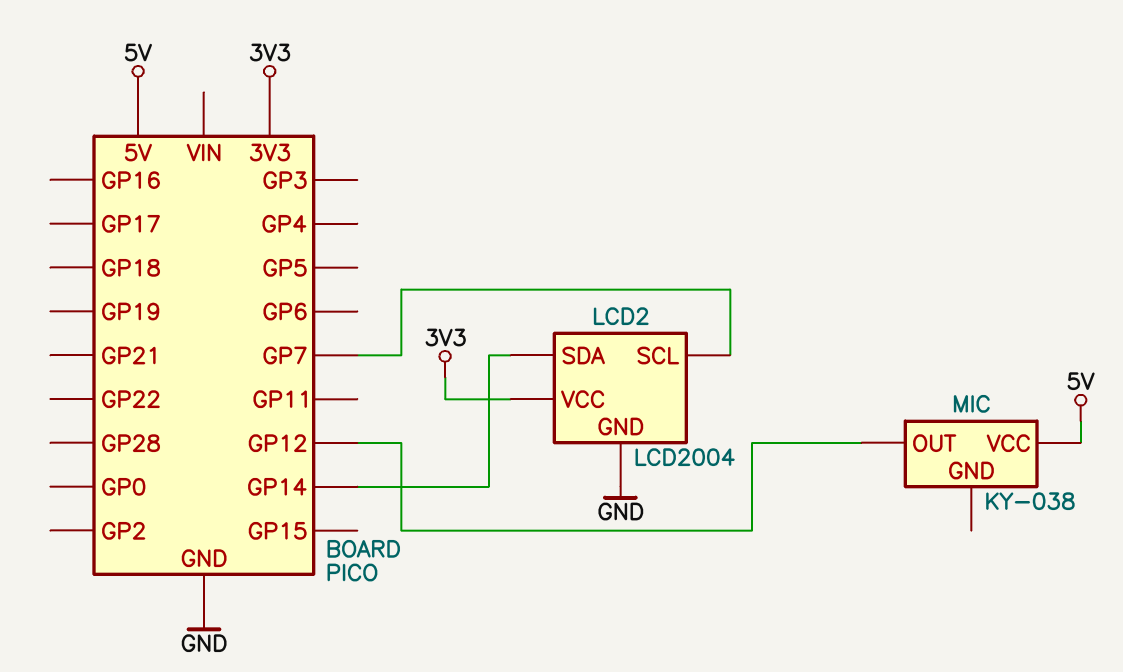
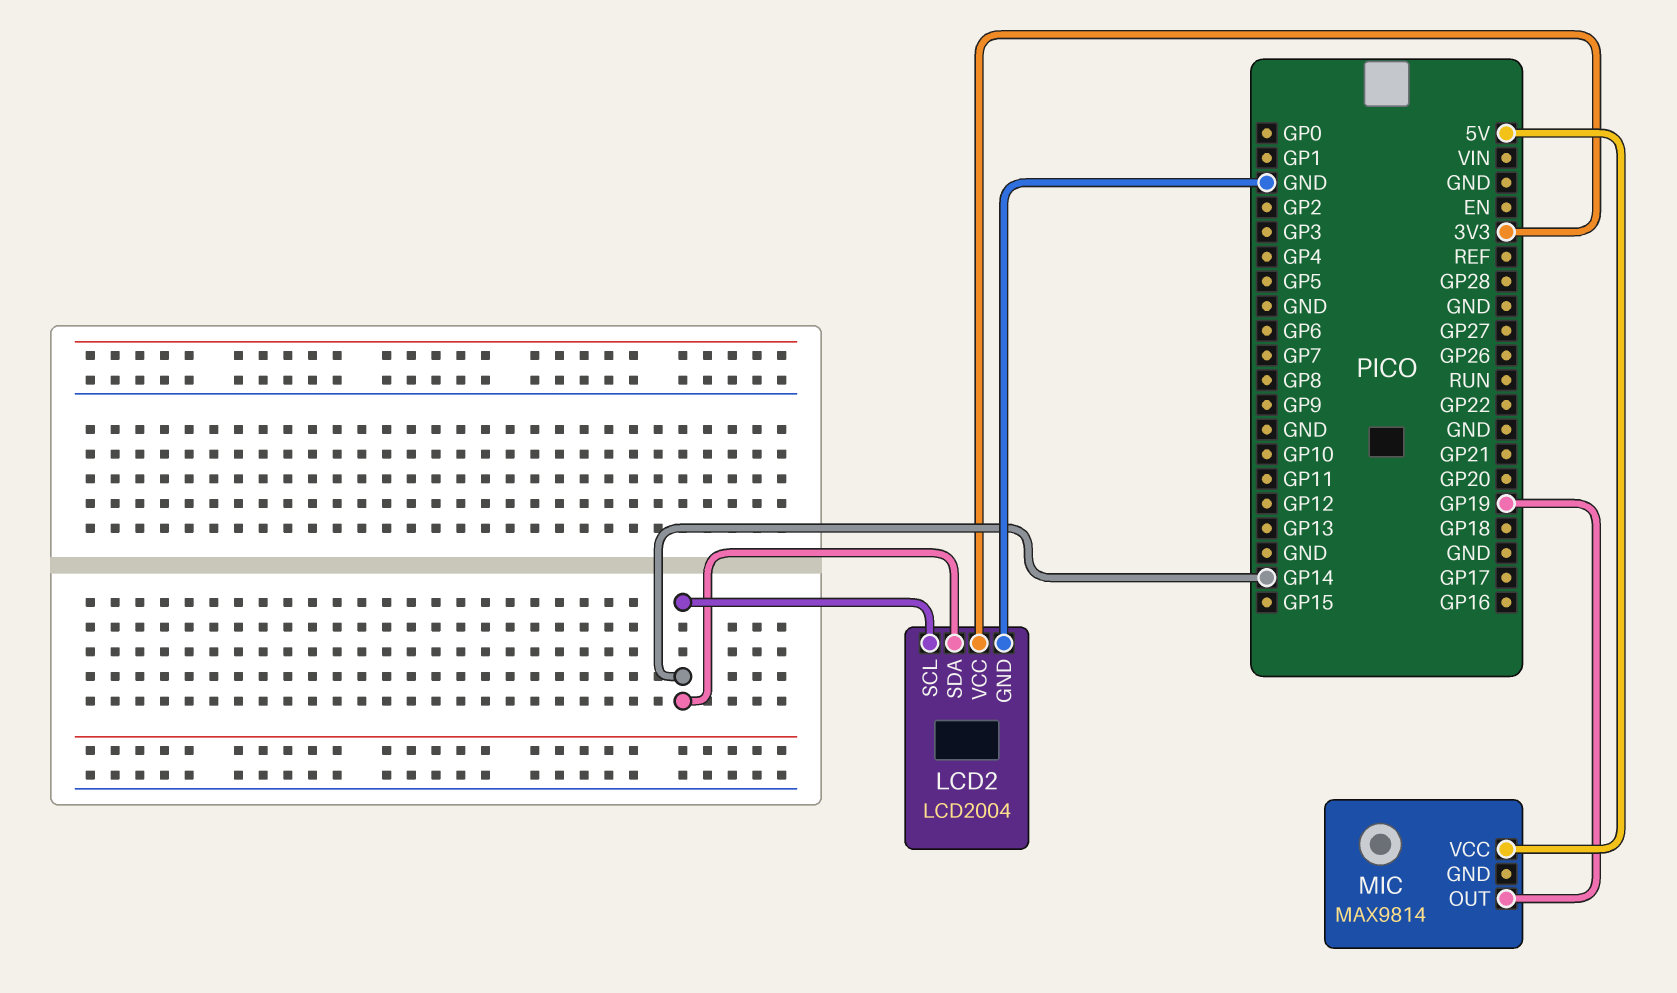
LCD2 pin SCL: GP7 -> GP14
MIC: KY-038 -> MAX9814
MIC pin OUT: GP12 -> GP19

